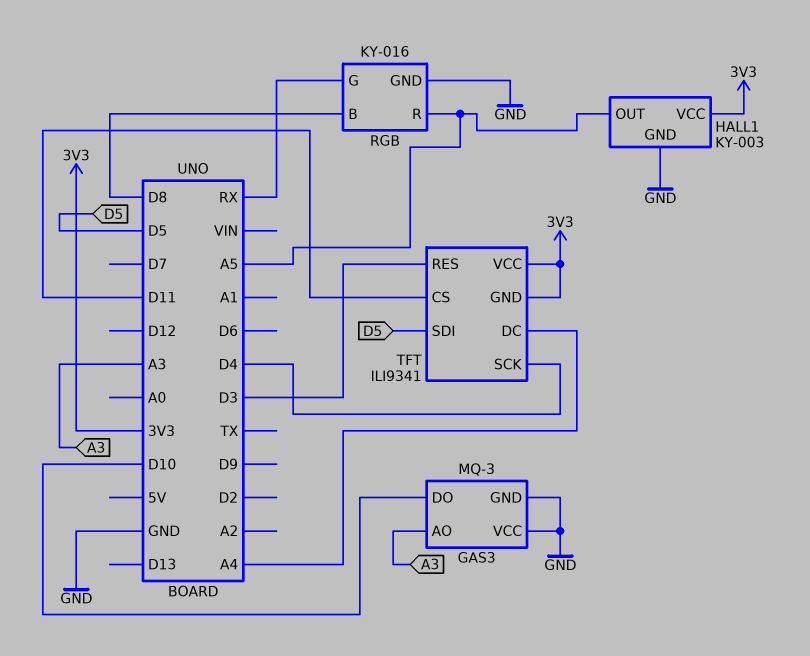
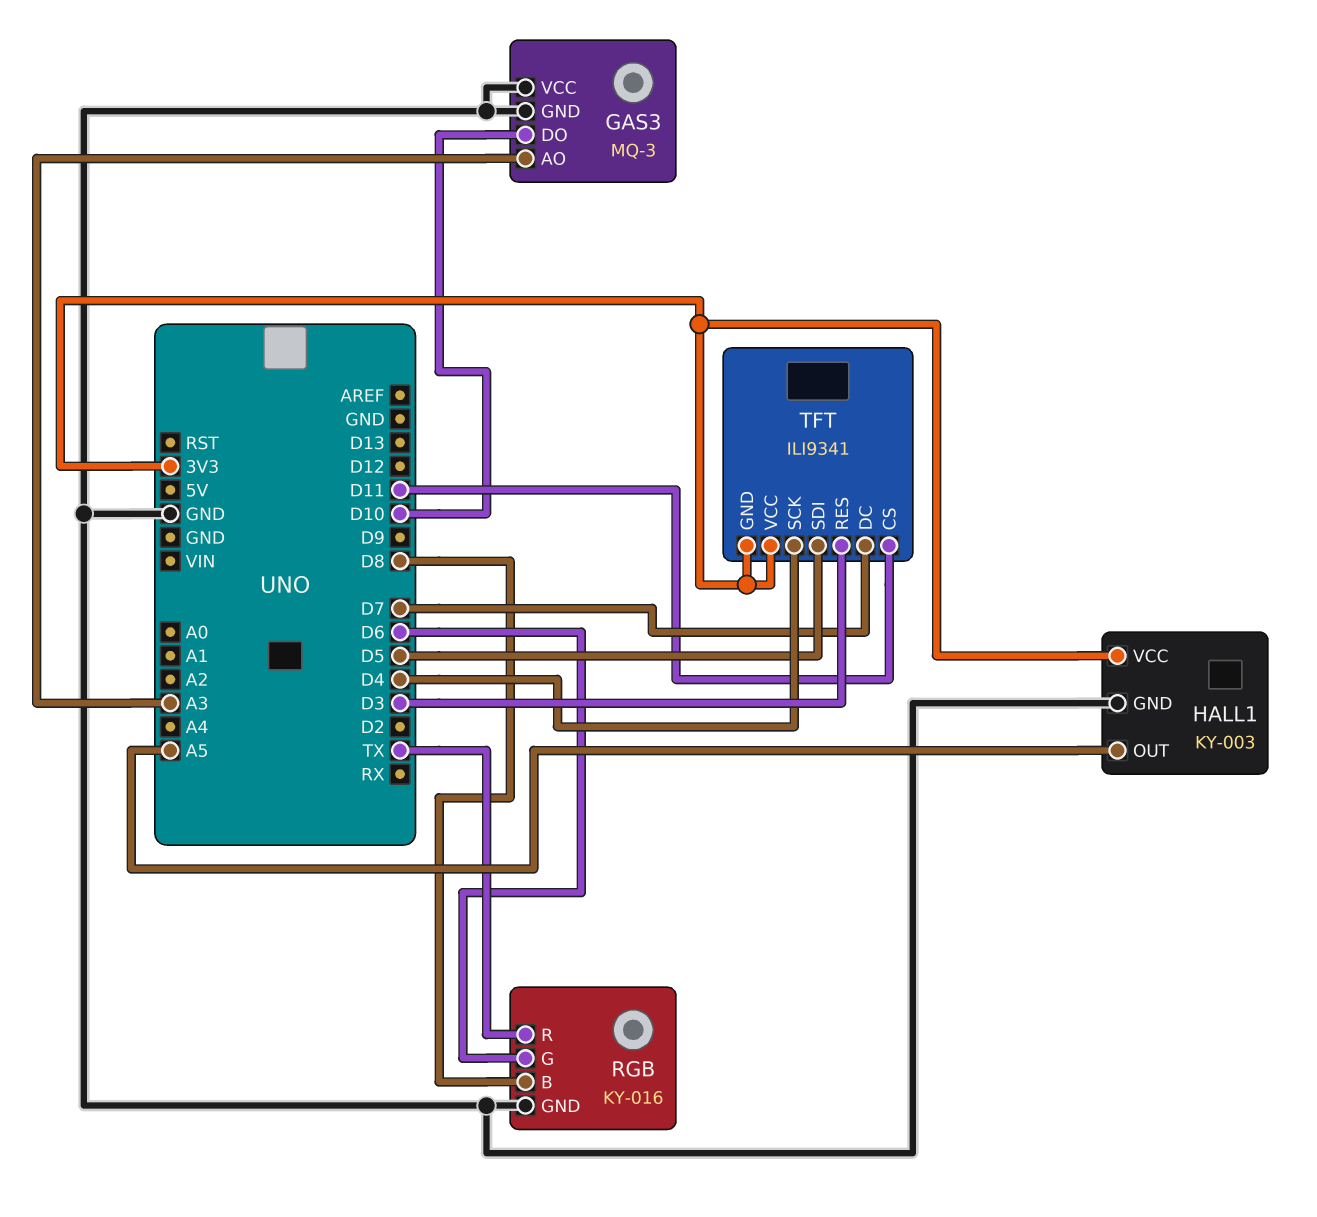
RGB pin G: RX -> D6
RGB pin R: A5 -> TX
TFT pin DC: A4 -> D7

